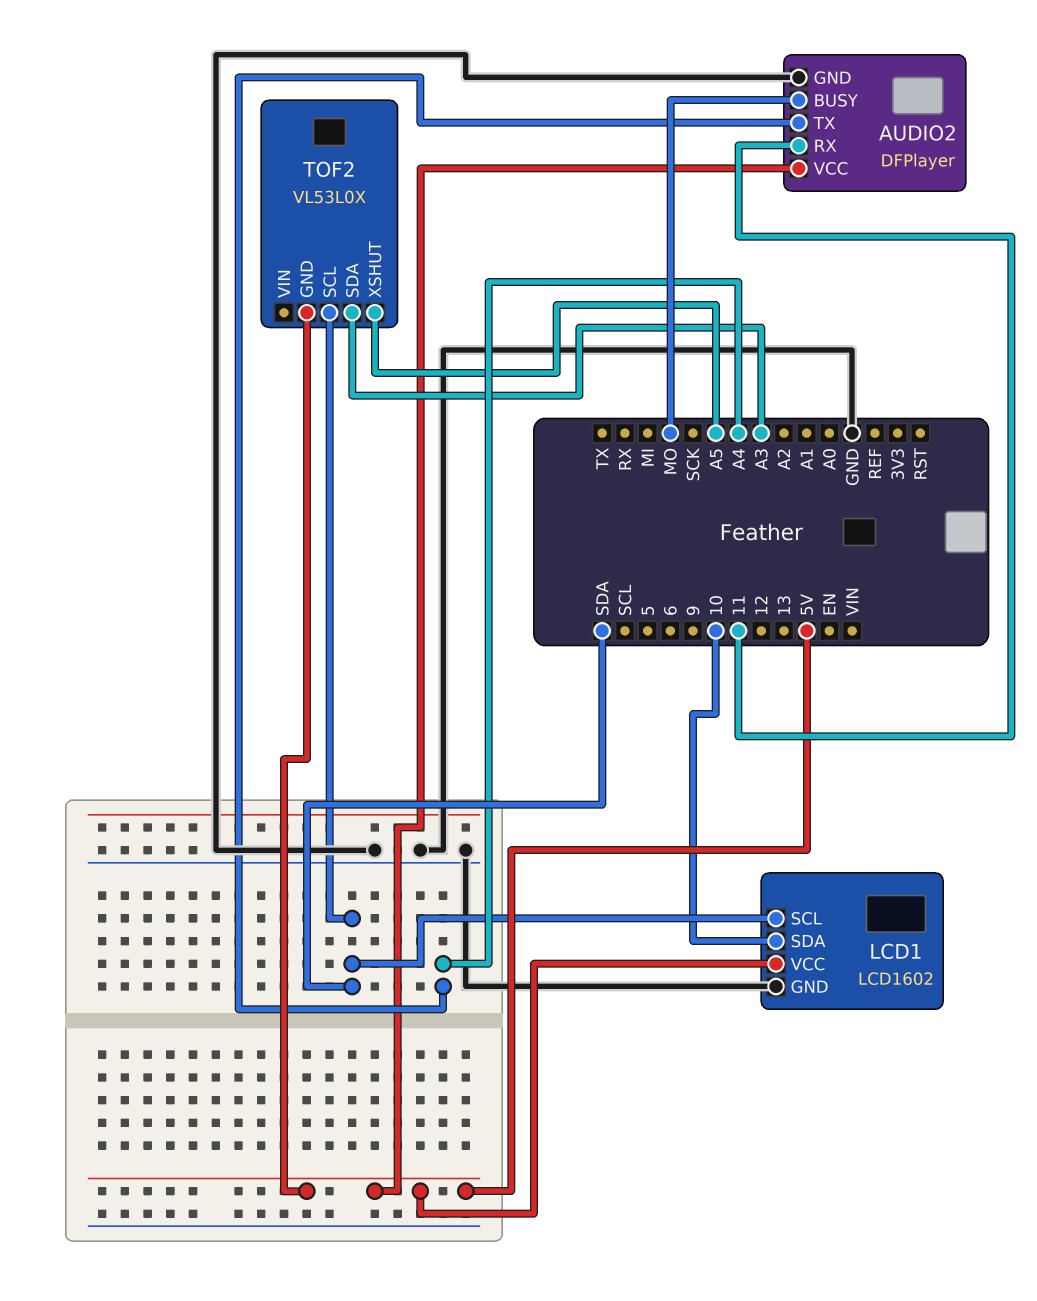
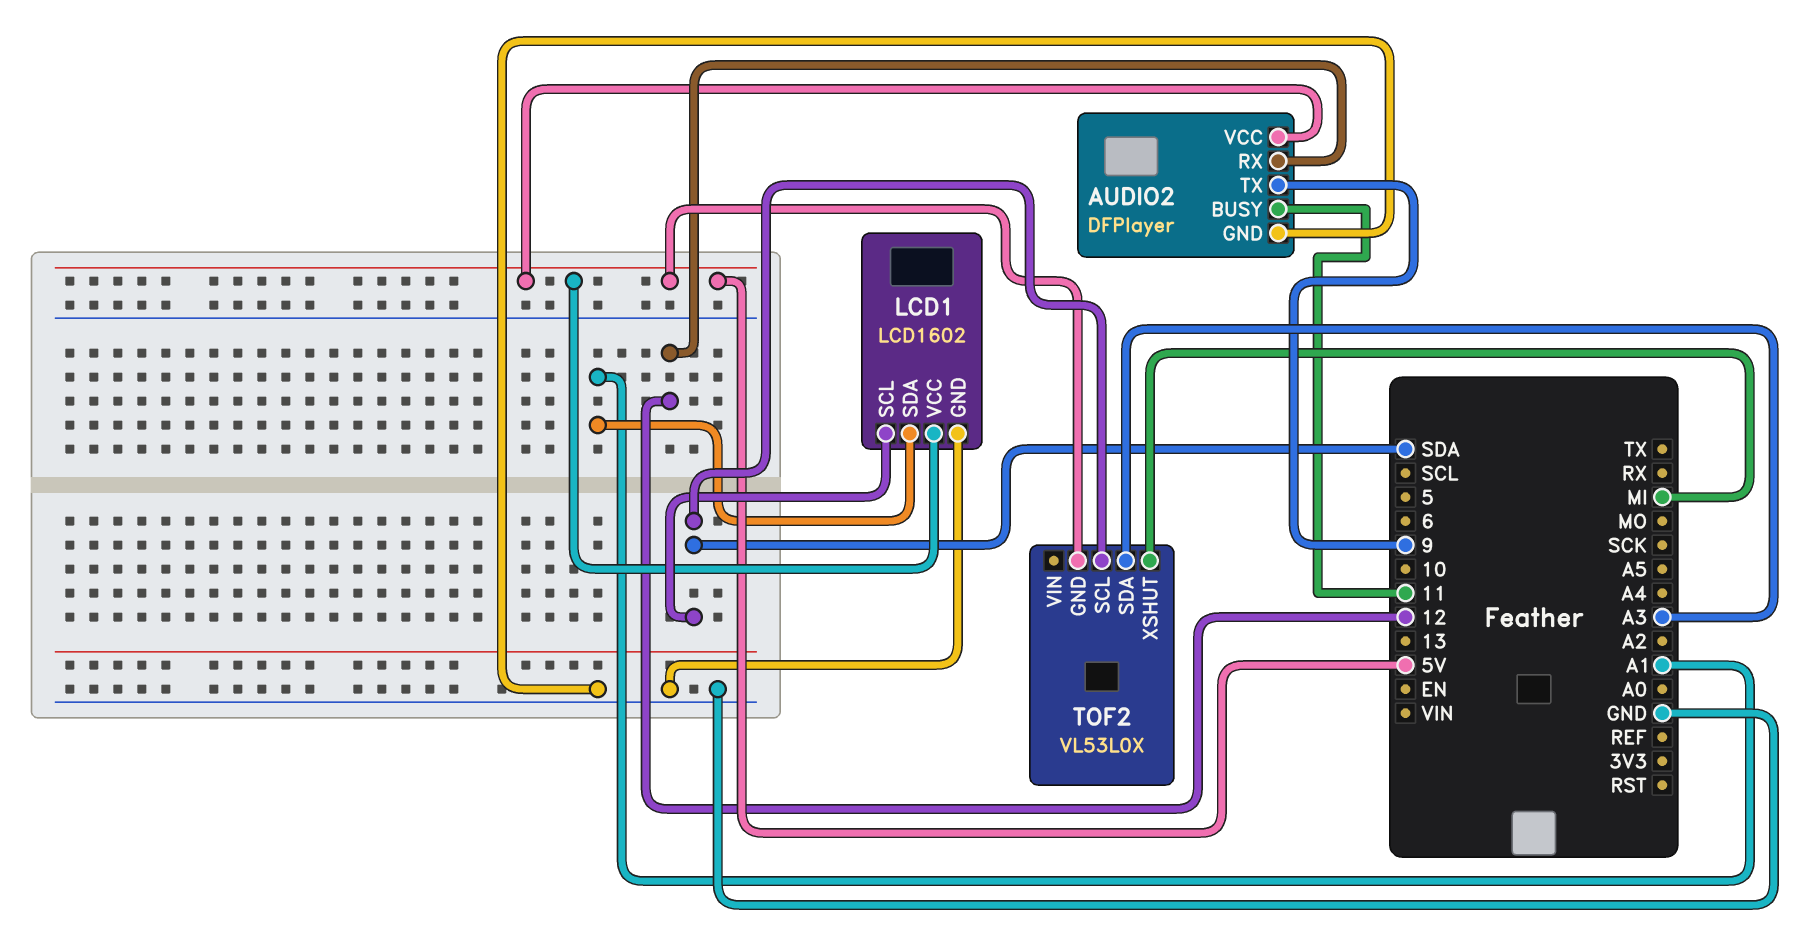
AUDIO2 pin BUSY: MO -> 11
AUDIO2 pin RX: 11 -> 12
AUDIO2 pin TX: A4 -> 9
LCD1 pin SDA: 10 -> A1
TOF2 pin XSHUT: A5 -> MI

